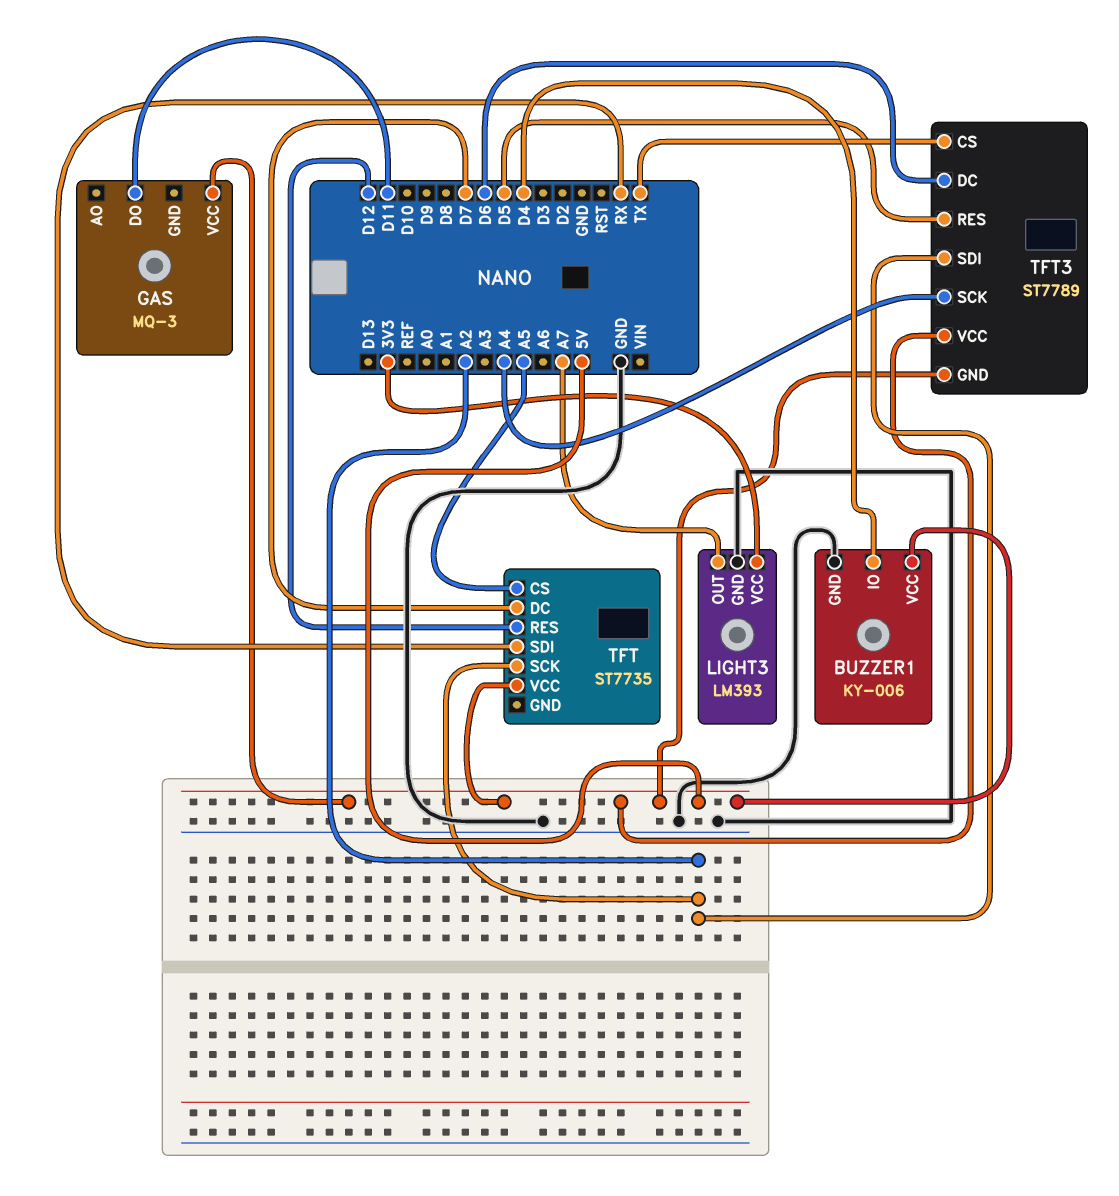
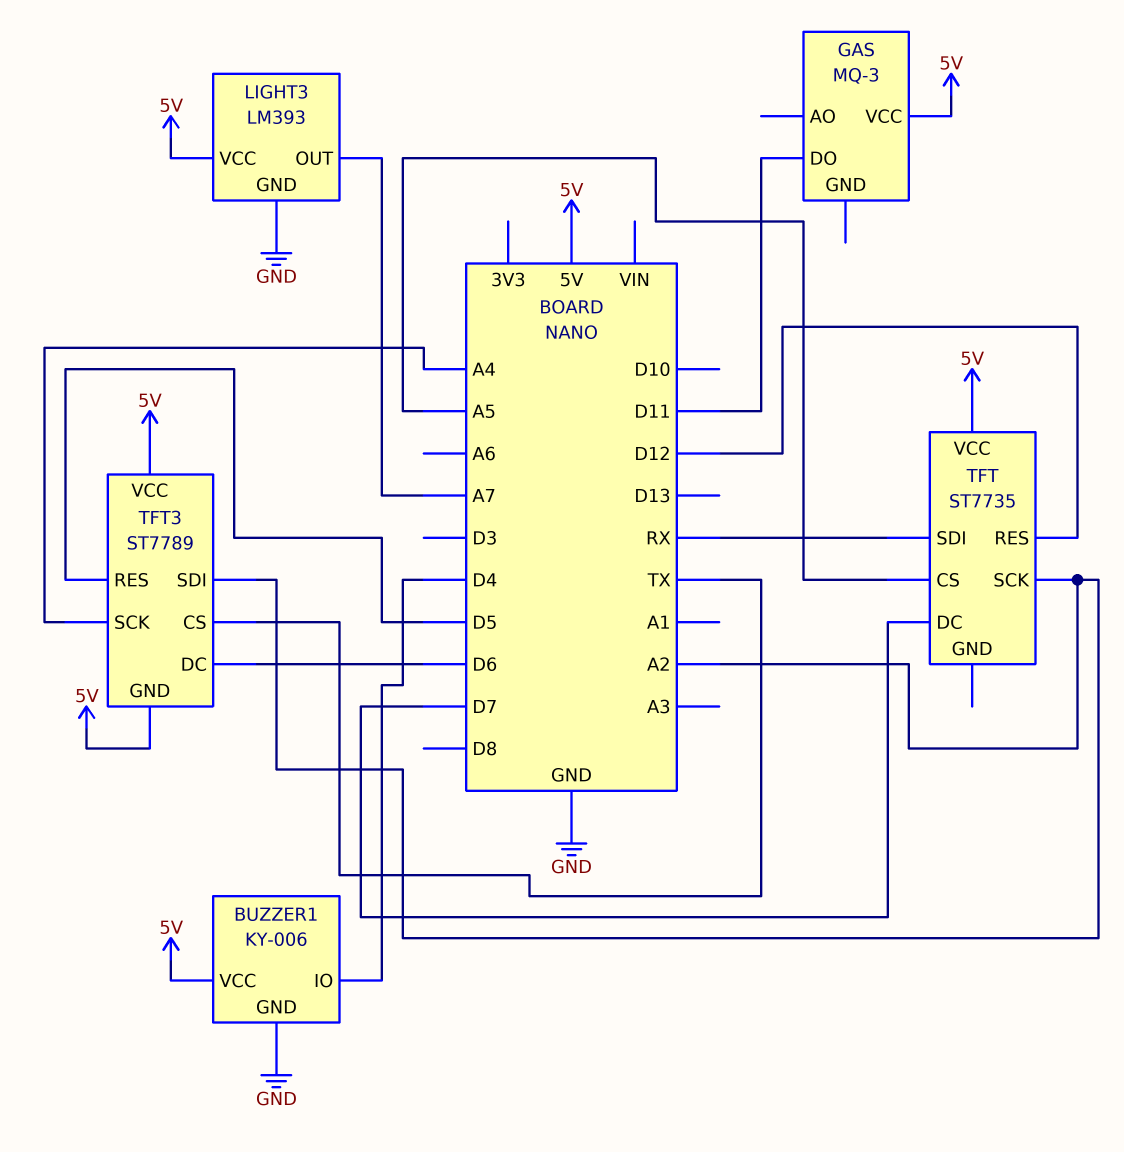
LIGHT3 pin VCC: 3V3 -> 5V

